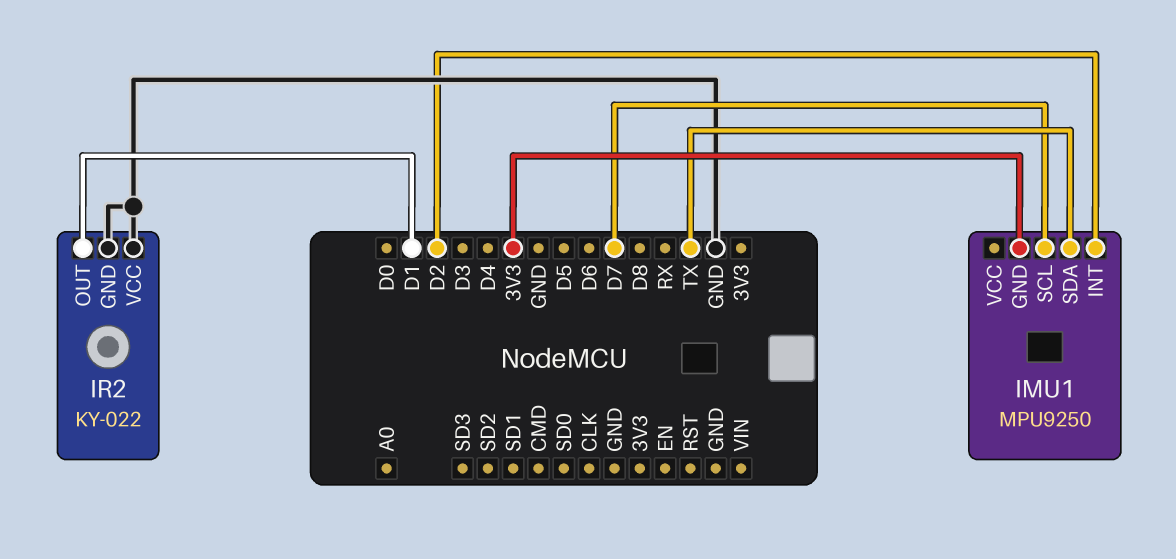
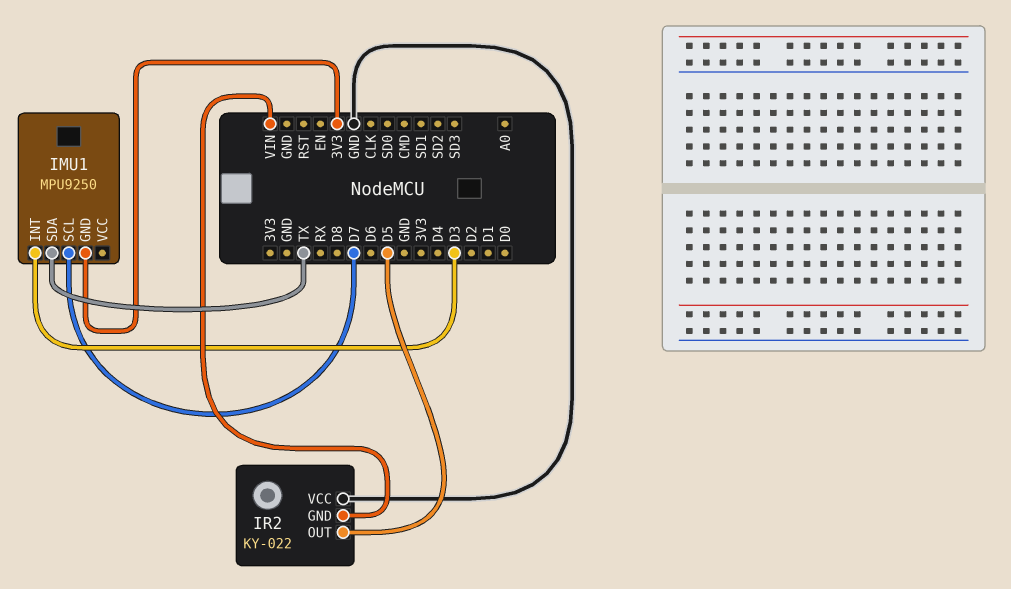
IMU1 pin INT: D2 -> D3
IR2 pin GND: GND -> VIN
IR2 pin OUT: D1 -> D5

